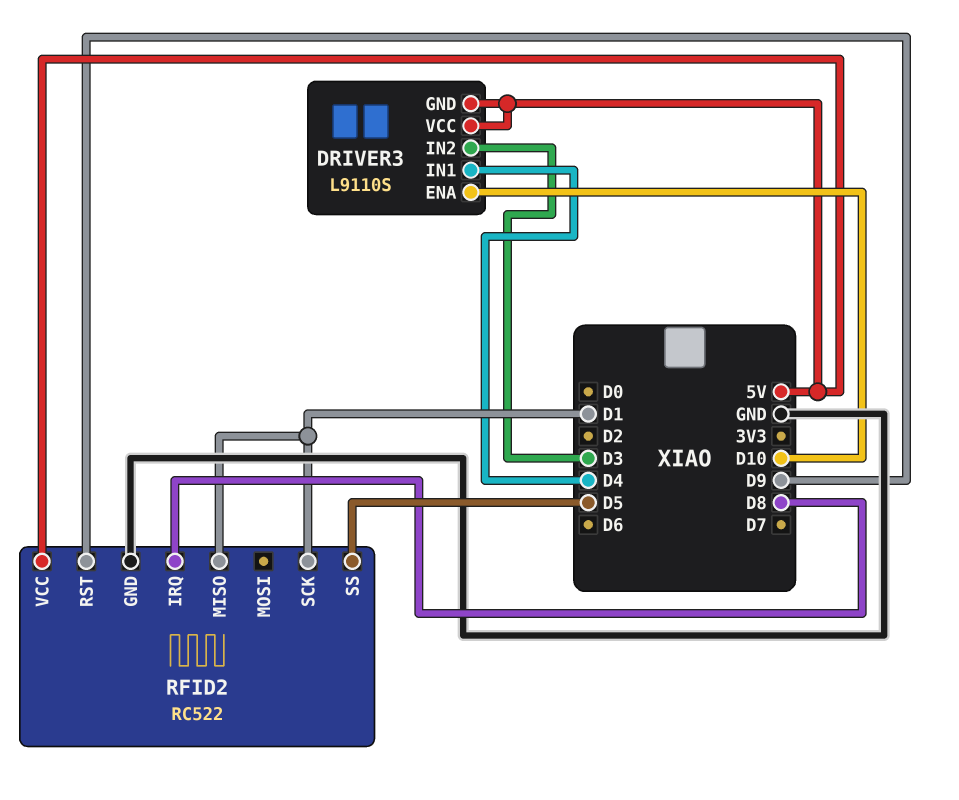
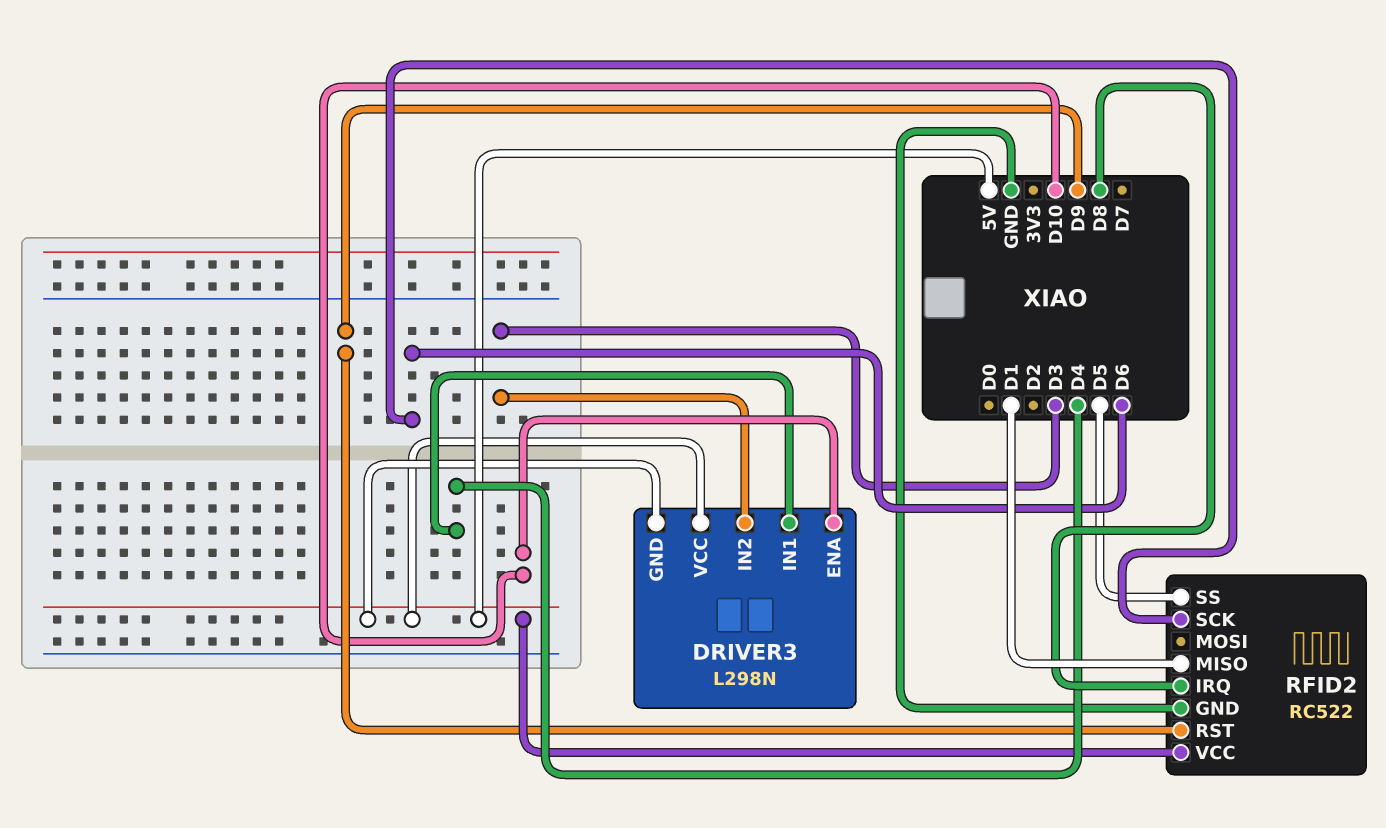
DRIVER3: L9110S -> L298N
RFID2 pin SCK: D1 -> D6

